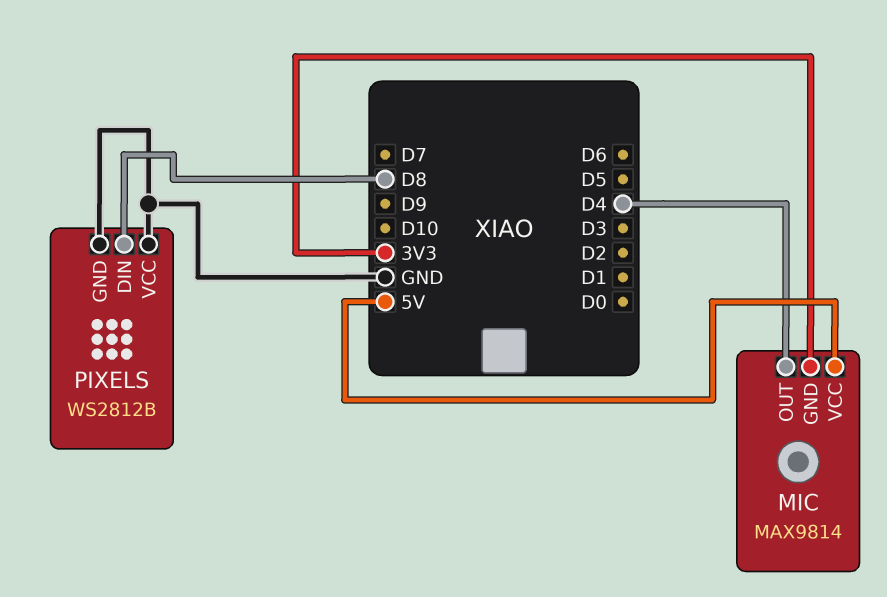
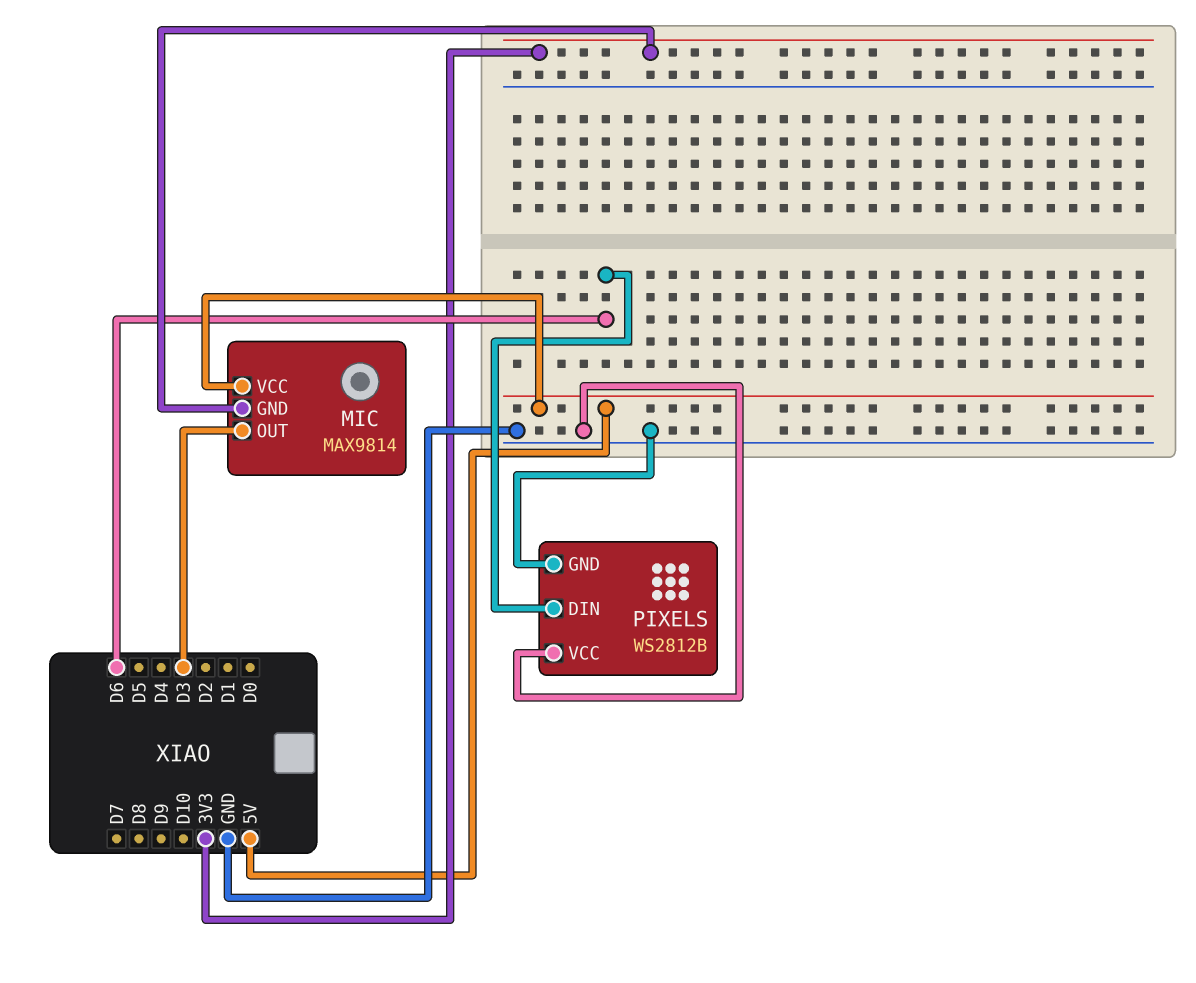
MIC pin OUT: D4 -> D3
PIXELS pin DIN: D8 -> D6

